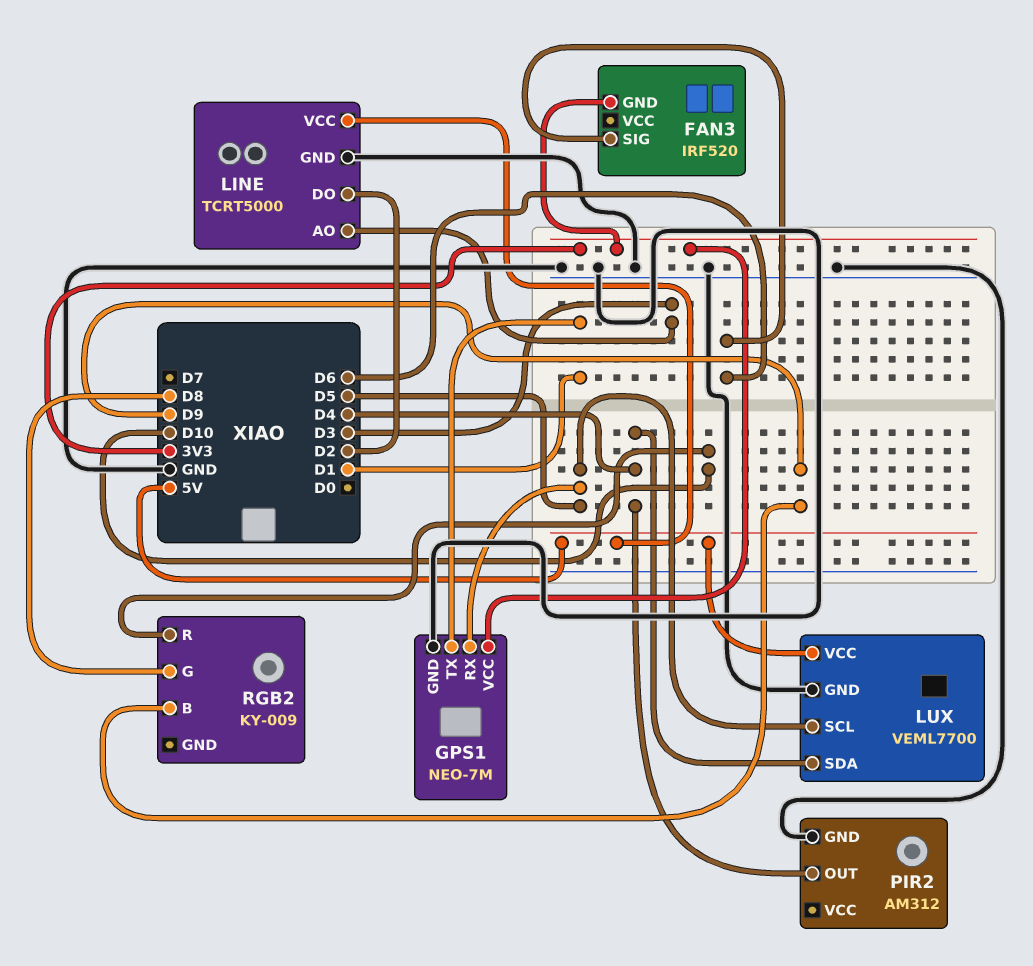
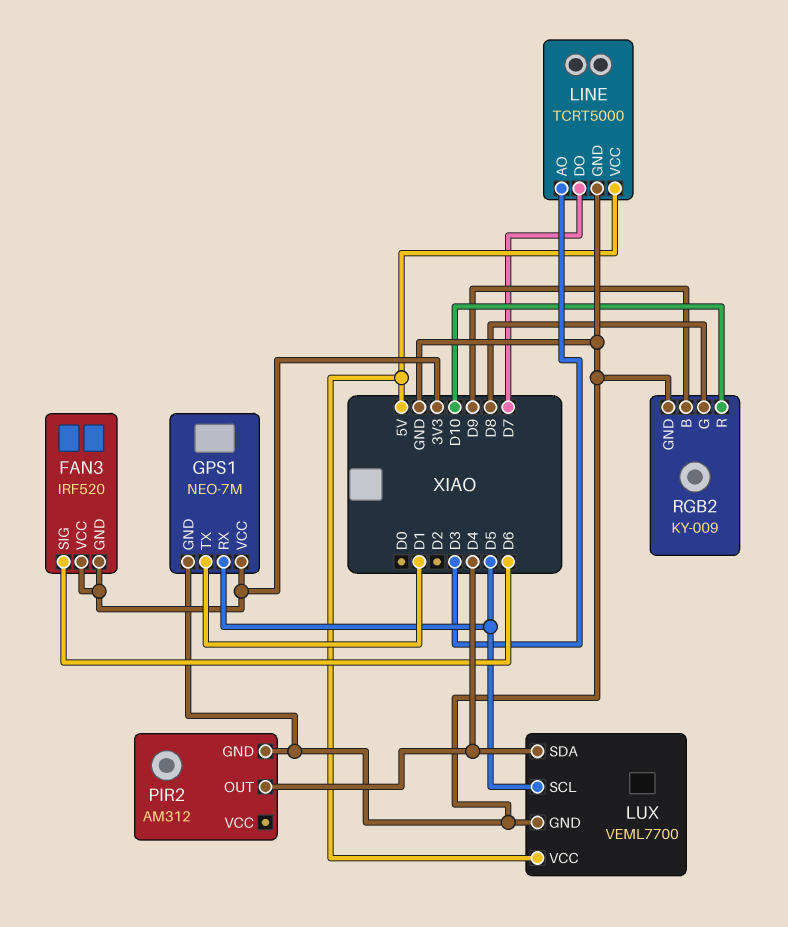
FAN3 pin VCC: none -> 3V3
LINE pin DO: D2 -> D7
RGB2 pin GND: none -> GND

